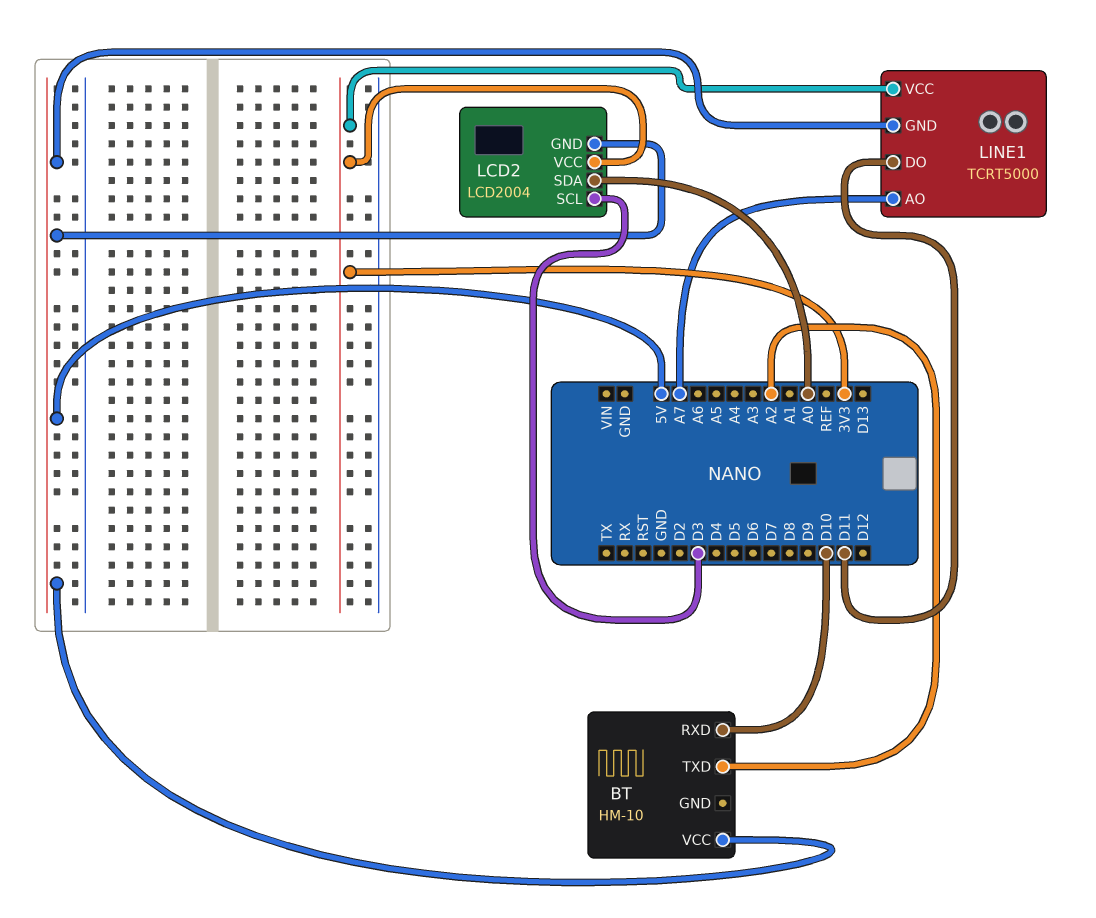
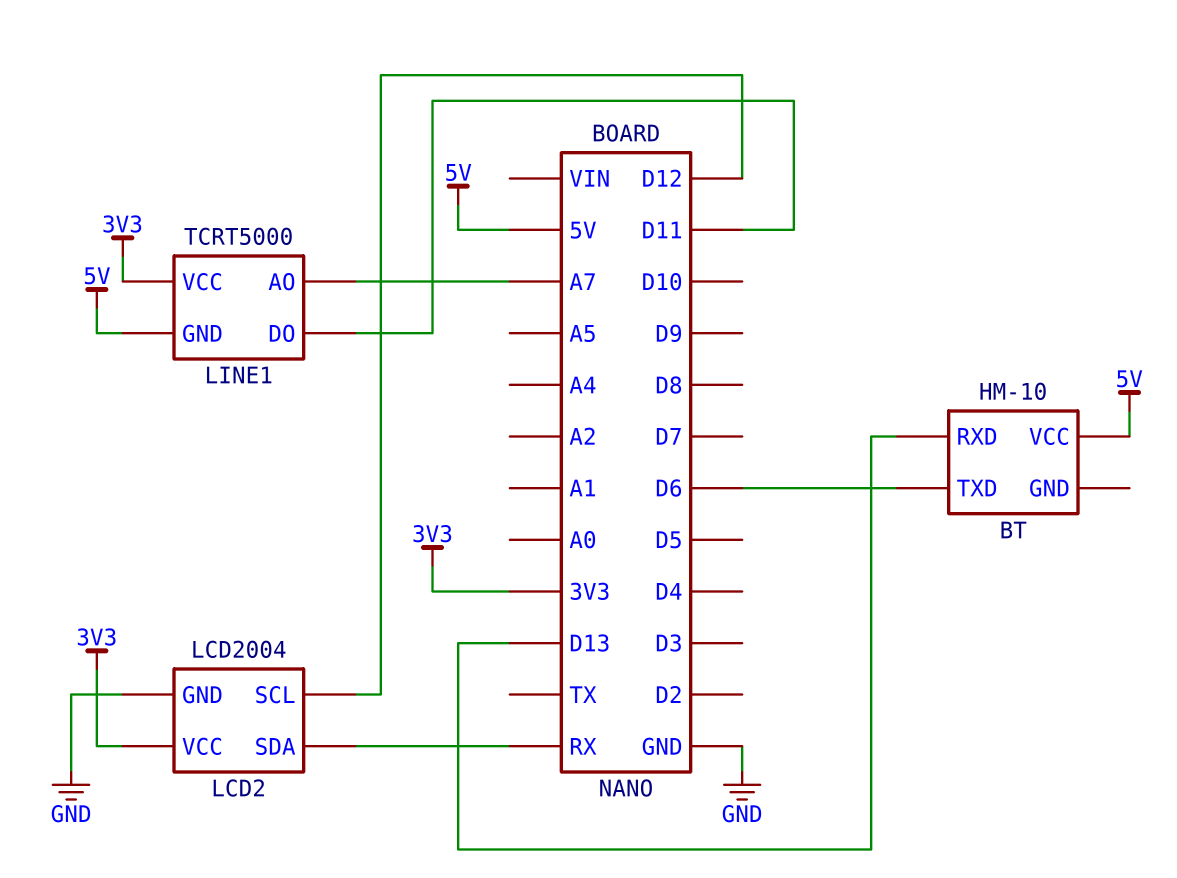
BT pin RXD: D10 -> D13
BT pin TXD: A2 -> D6
LCD2 pin GND: 5V -> GND
LCD2 pin SCL: D3 -> D12
LCD2 pin SDA: A0 -> RX

